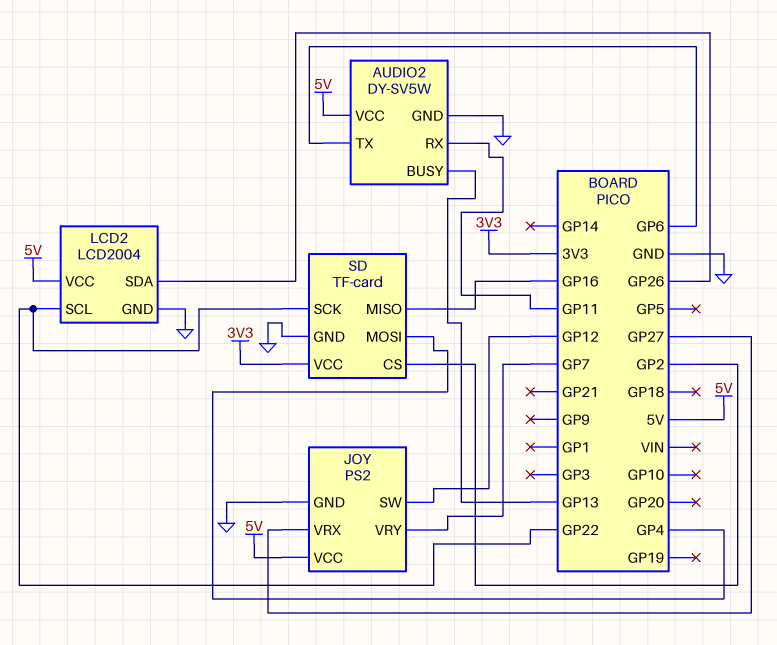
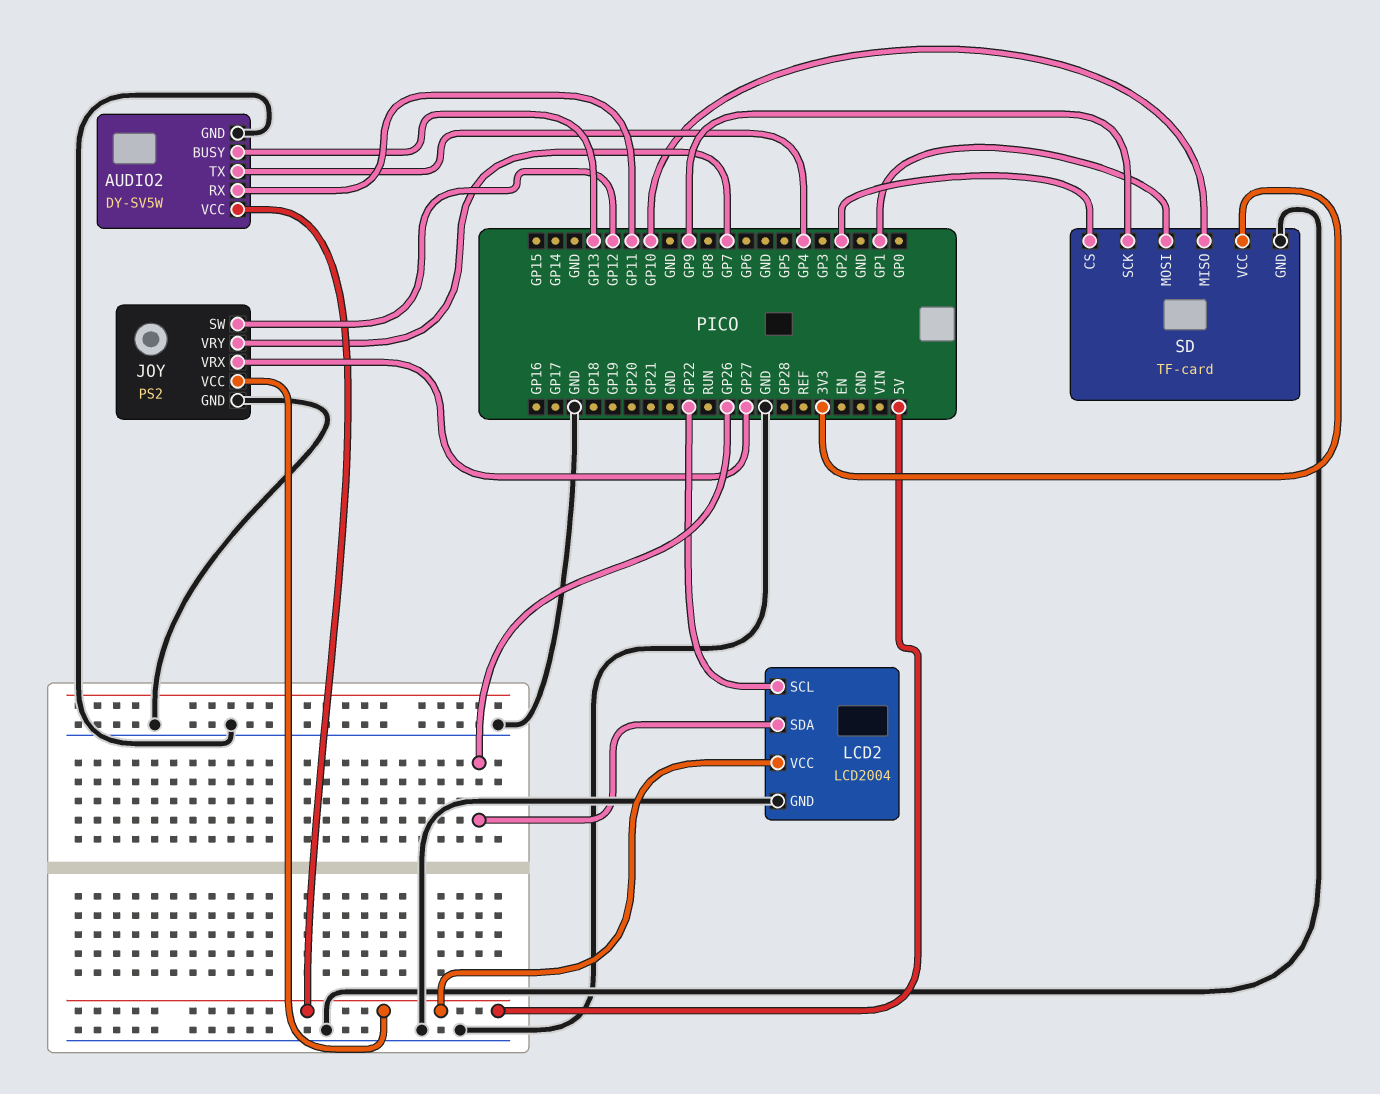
AUDIO2 pin TX: GP6 -> GP4
SD pin MISO: GP16 -> GP10
SD pin MOSI: GP4 -> GP1
SD pin SCK: GP22 -> GP9

